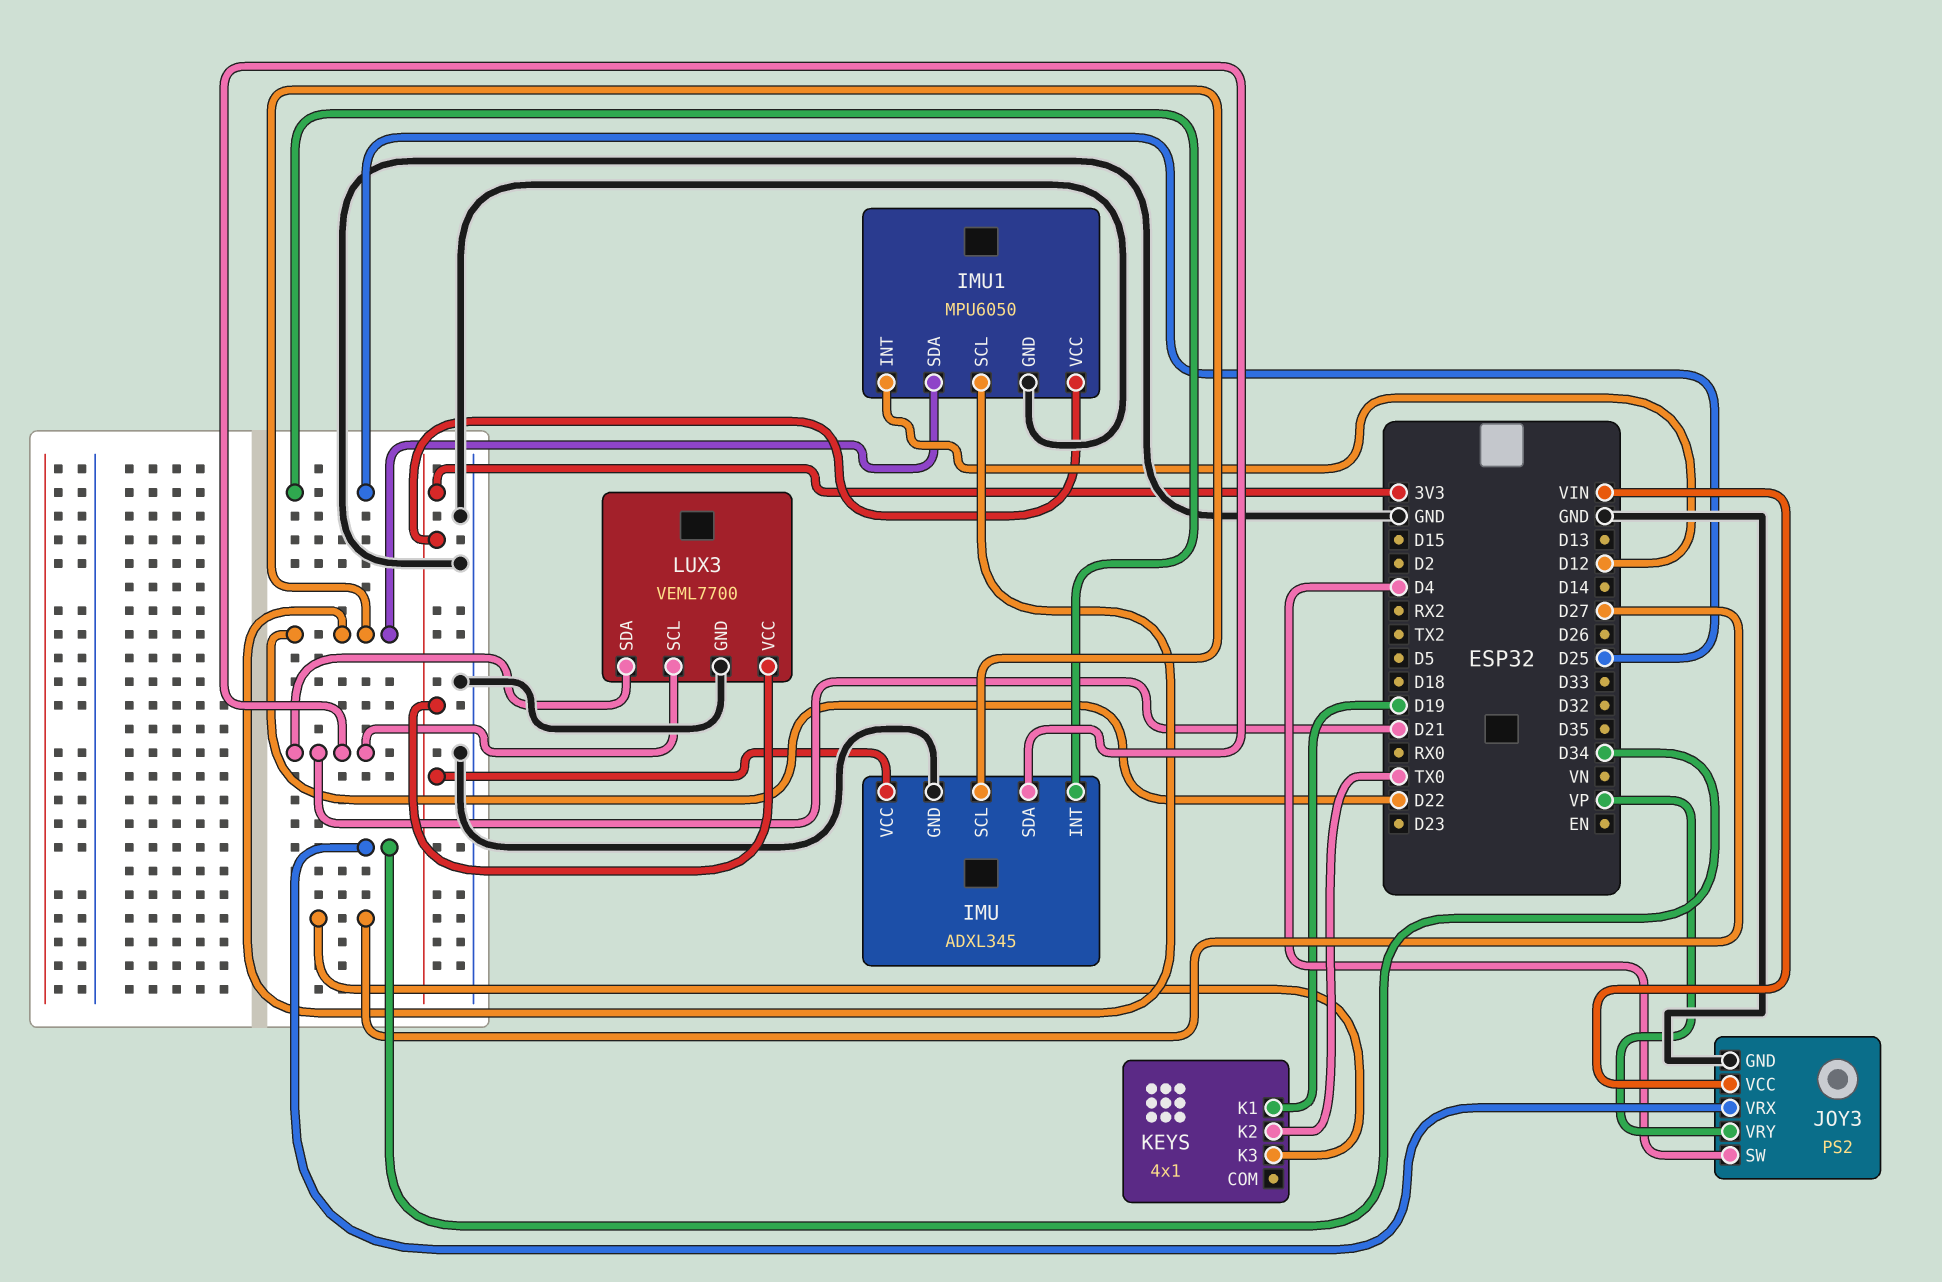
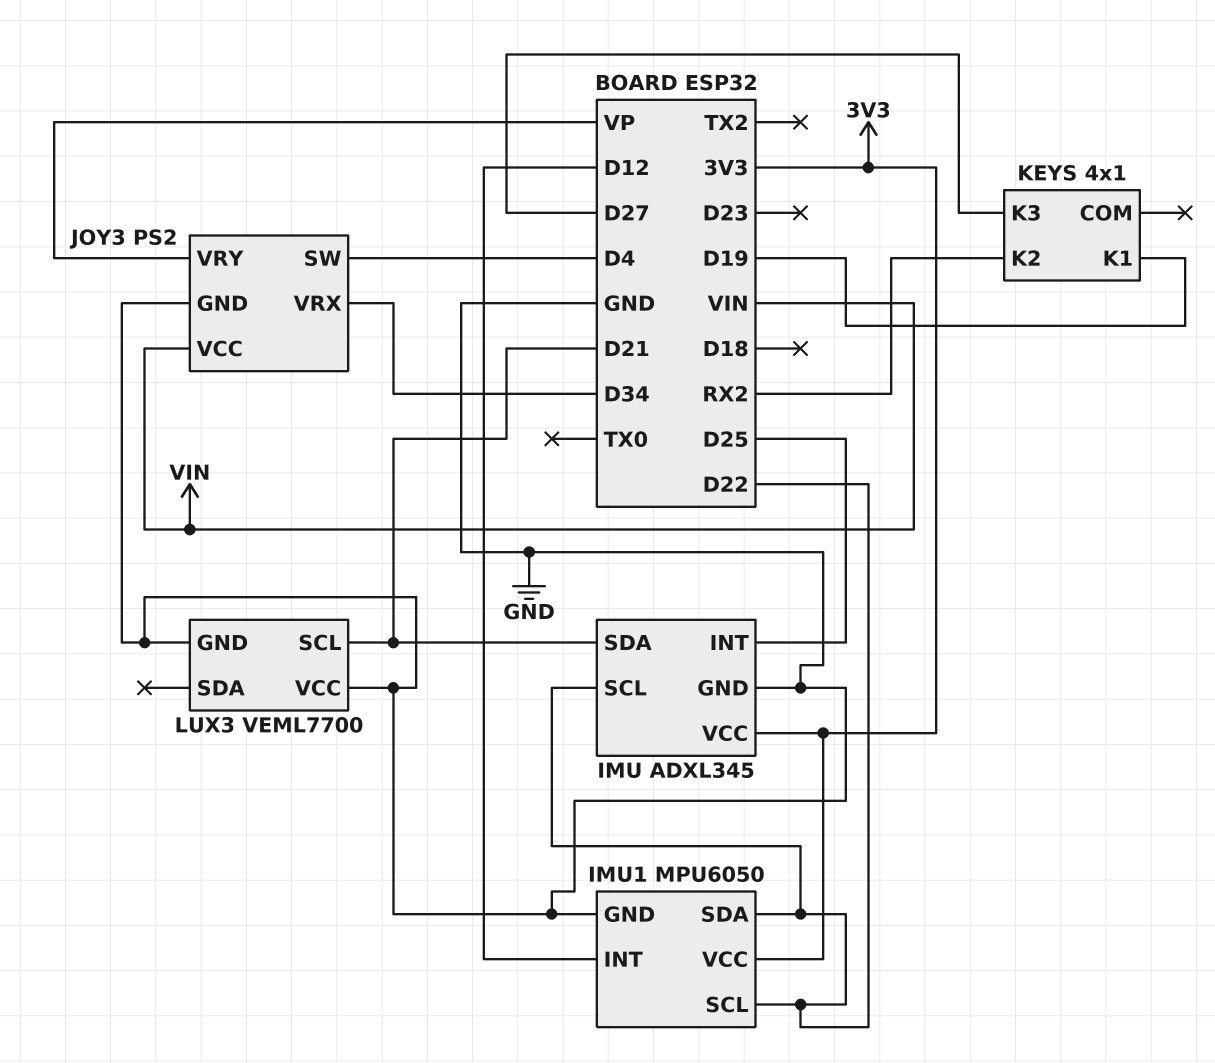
KEYS pin K2: TX0 -> RX2
LUX3 pin SDA: D21 -> none
LUX3 pin VCC: 3V3 -> GND

